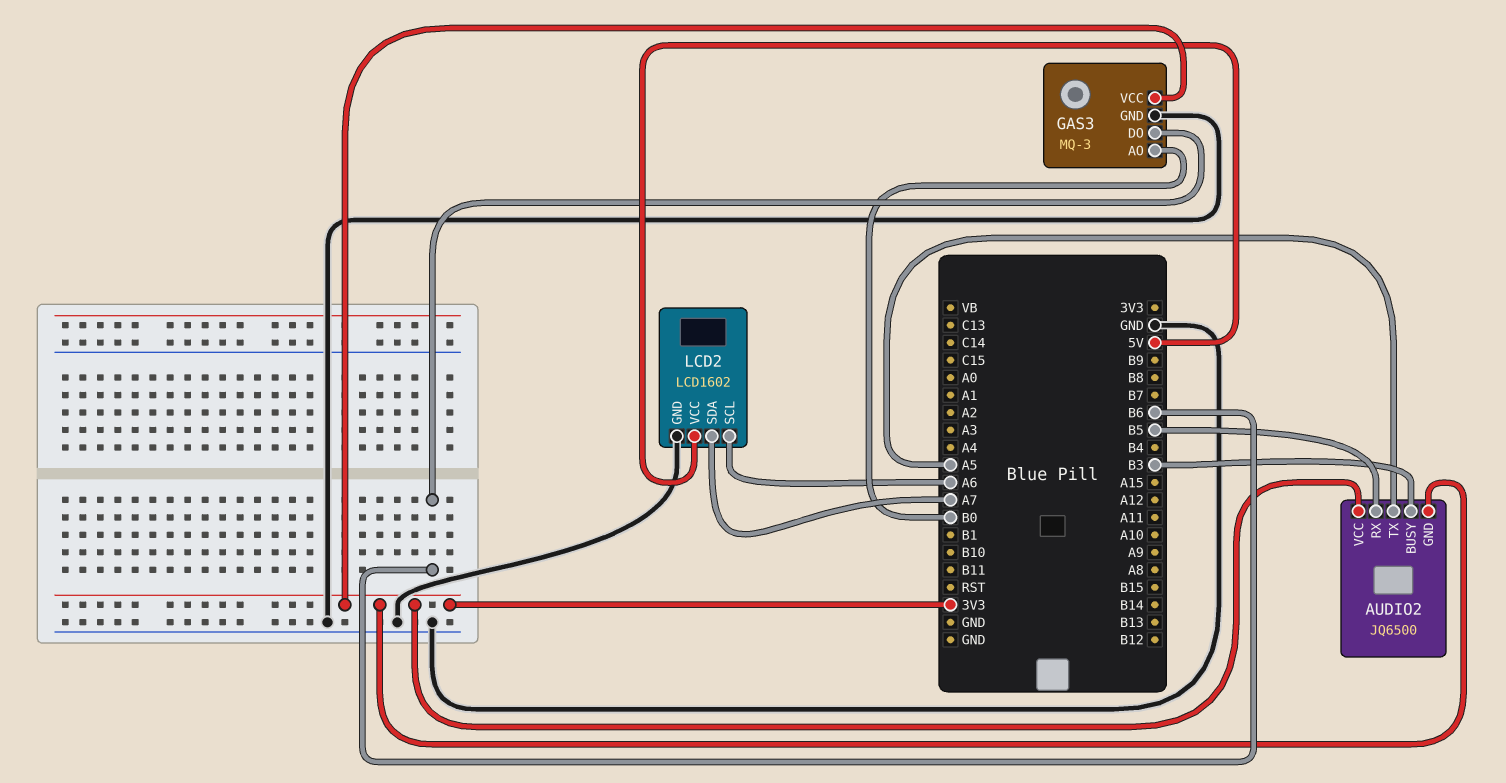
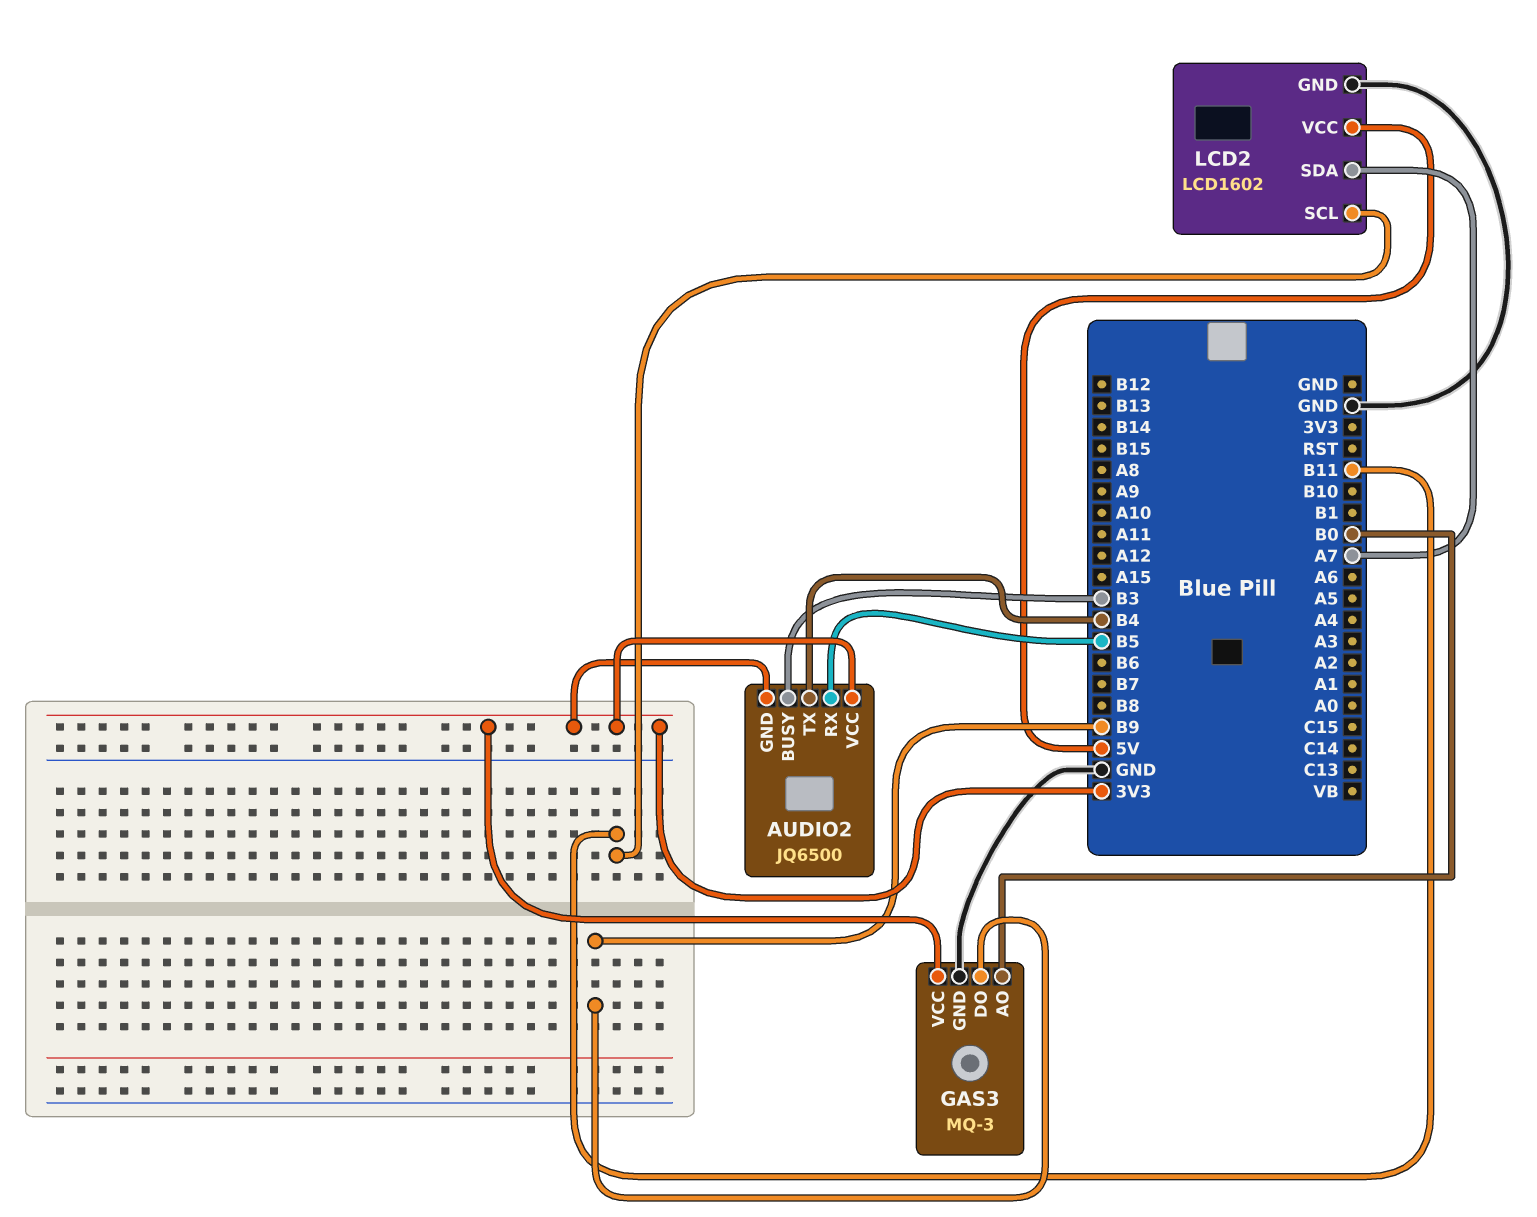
AUDIO2 pin TX: A5 -> B4
GAS3 pin DO: B6 -> B9
LCD2 pin SCL: A6 -> B11

